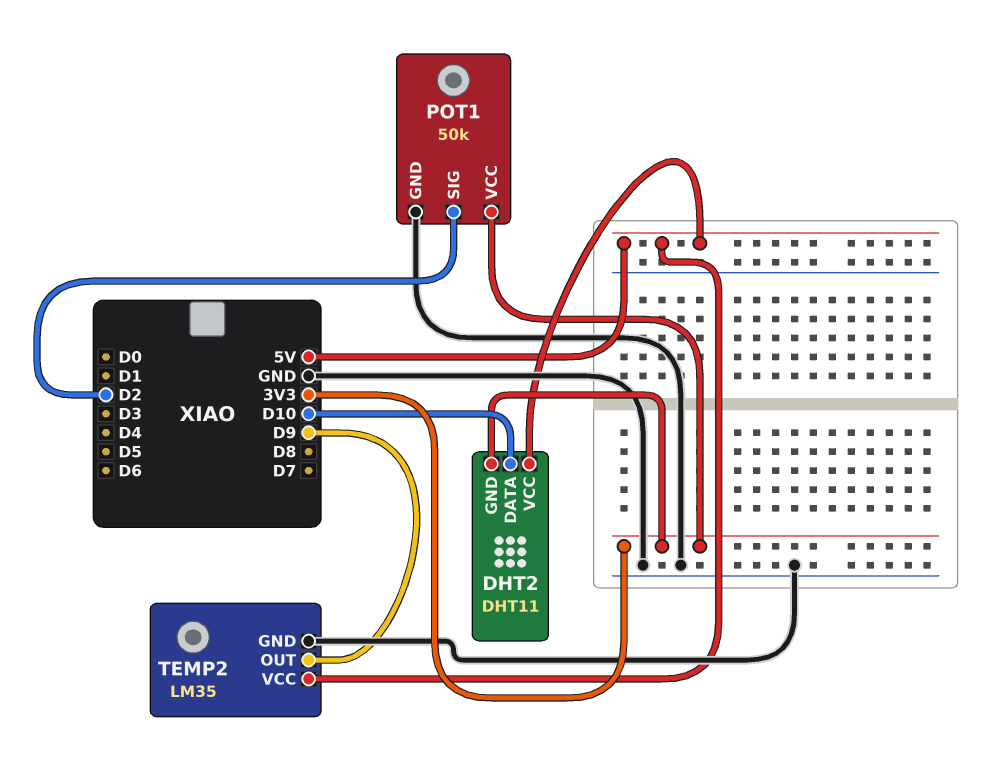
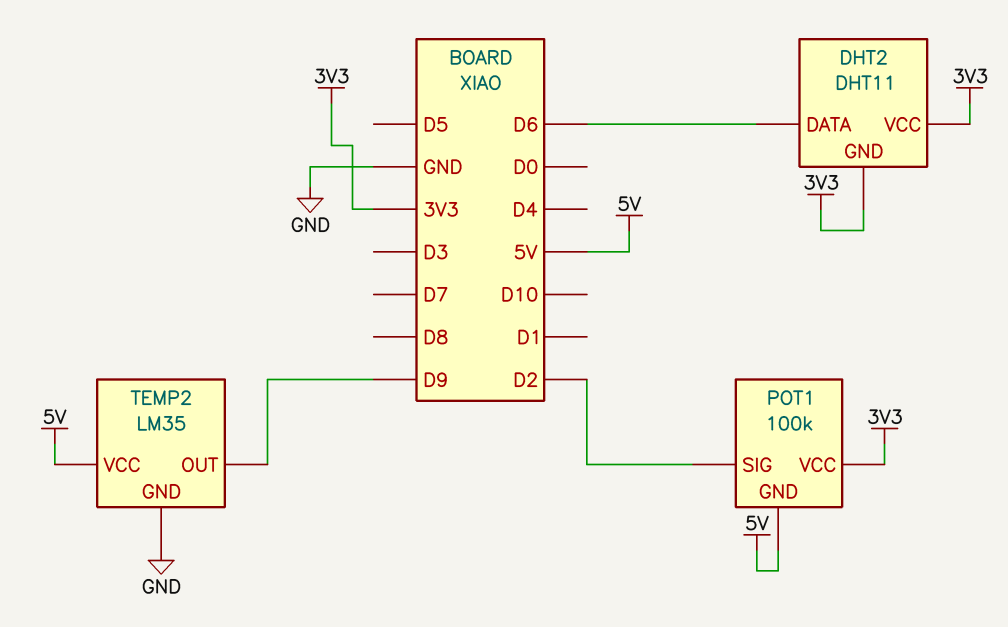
DHT2 pin DATA: D10 -> D6
DHT2 pin VCC: 5V -> 3V3
POT1: 50k -> 100k
POT1 pin GND: GND -> 5V

